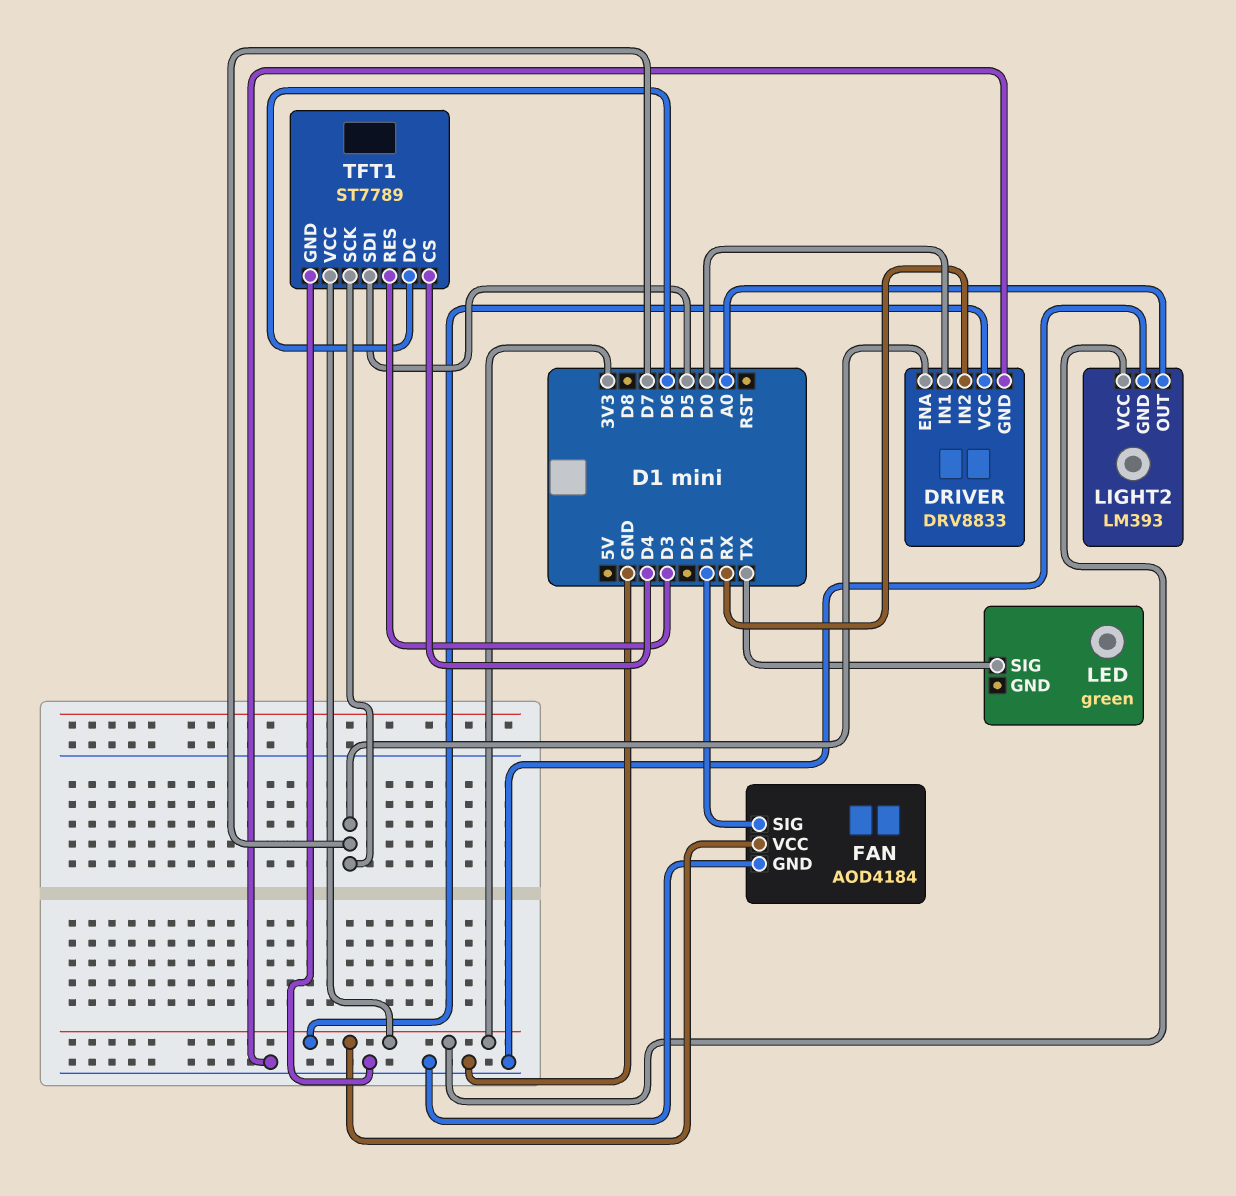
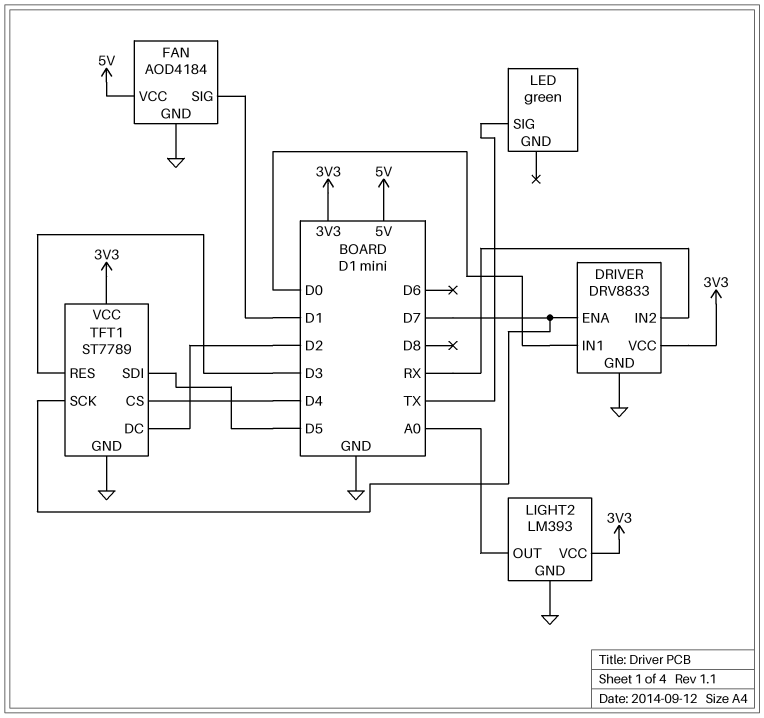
FAN pin VCC: 3V3 -> 5V
TFT1 pin DC: D6 -> D2

